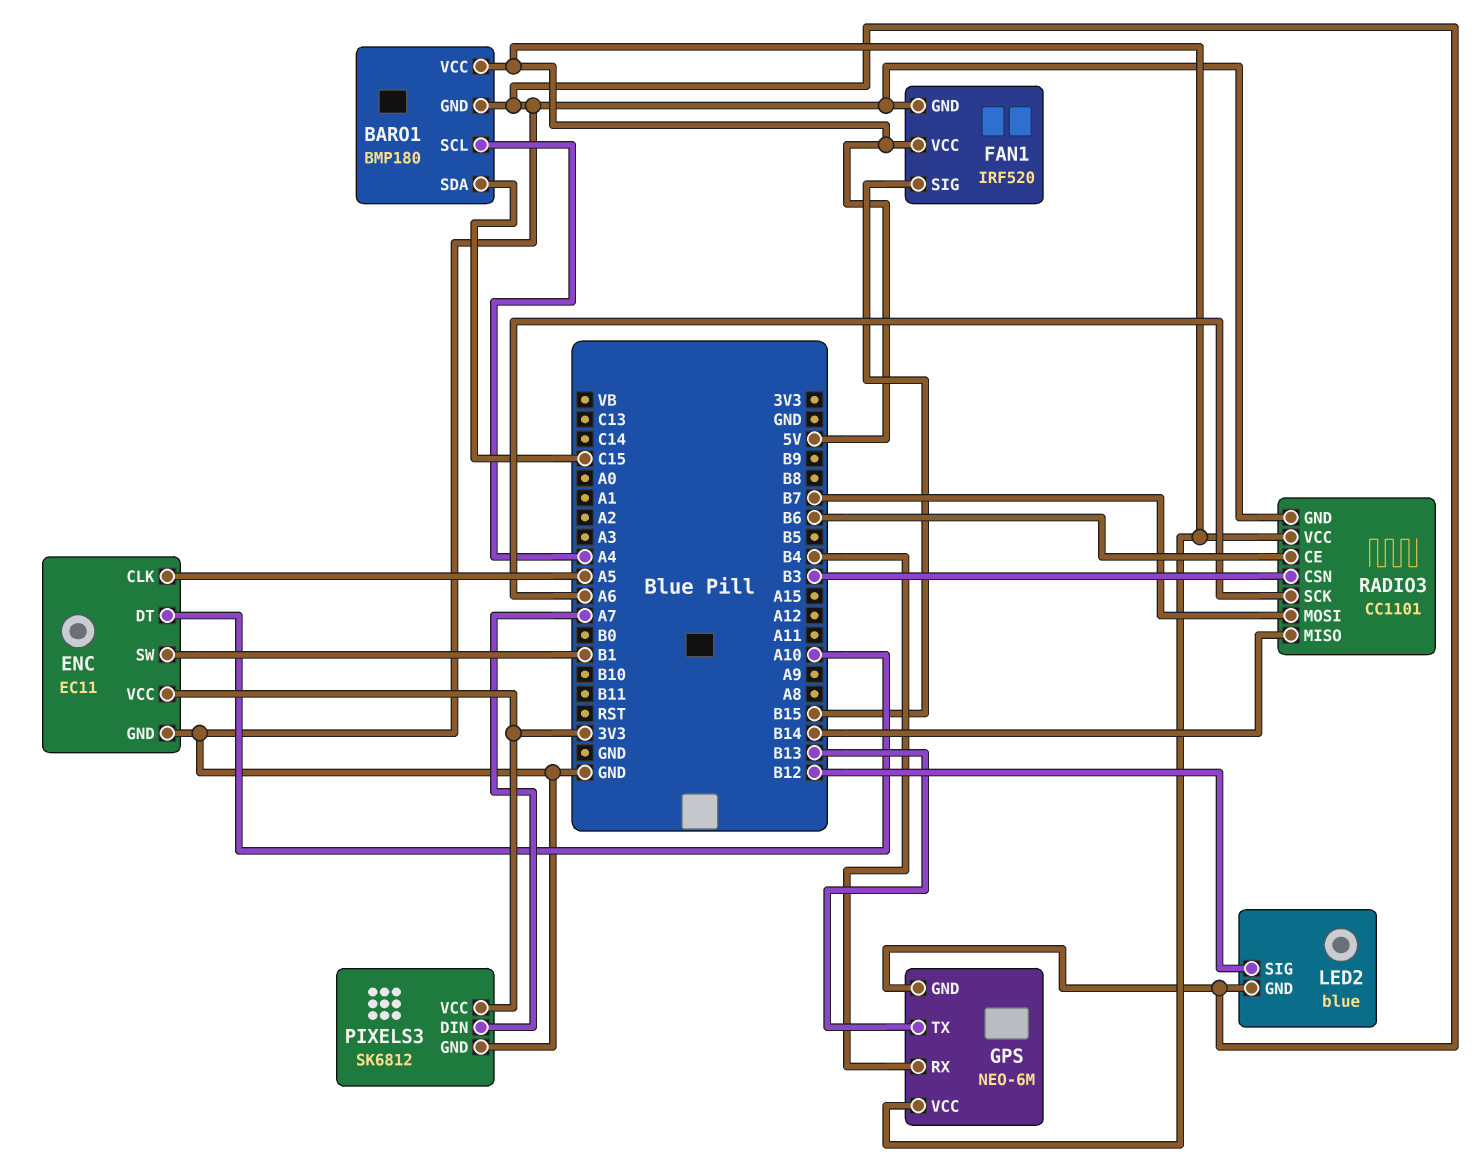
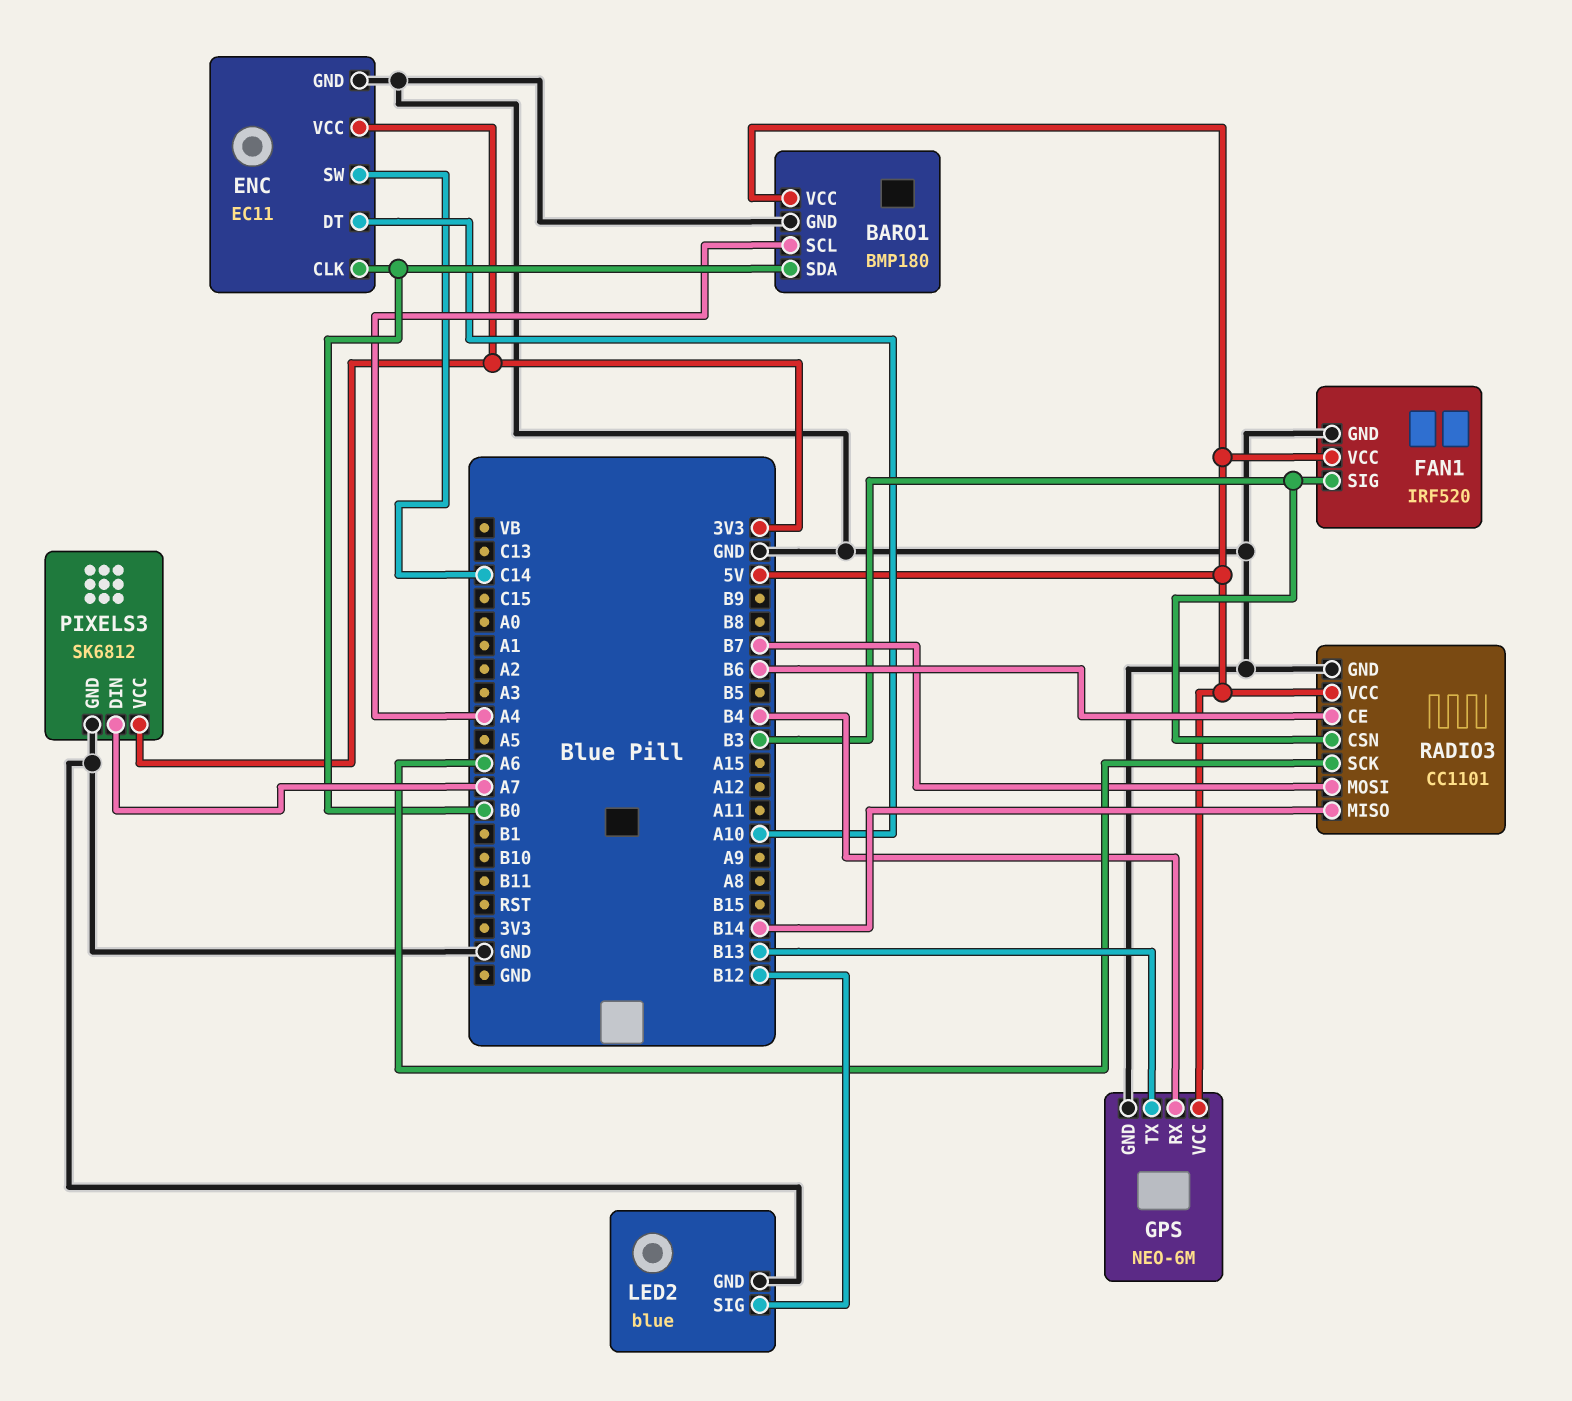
BARO1 pin SDA: C15 -> B0
ENC pin CLK: A5 -> B0
ENC pin SW: B1 -> C14
FAN1 pin SIG: B15 -> B3

